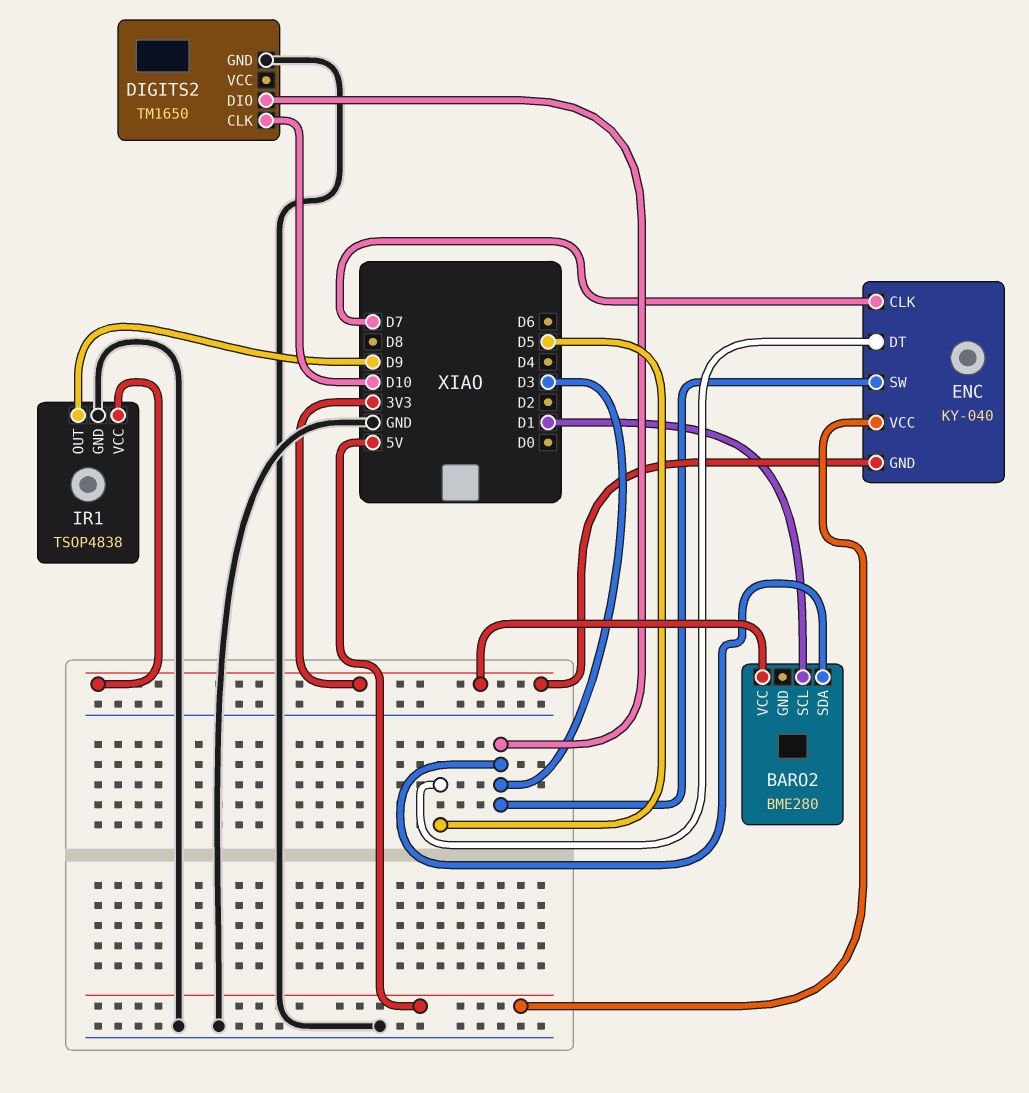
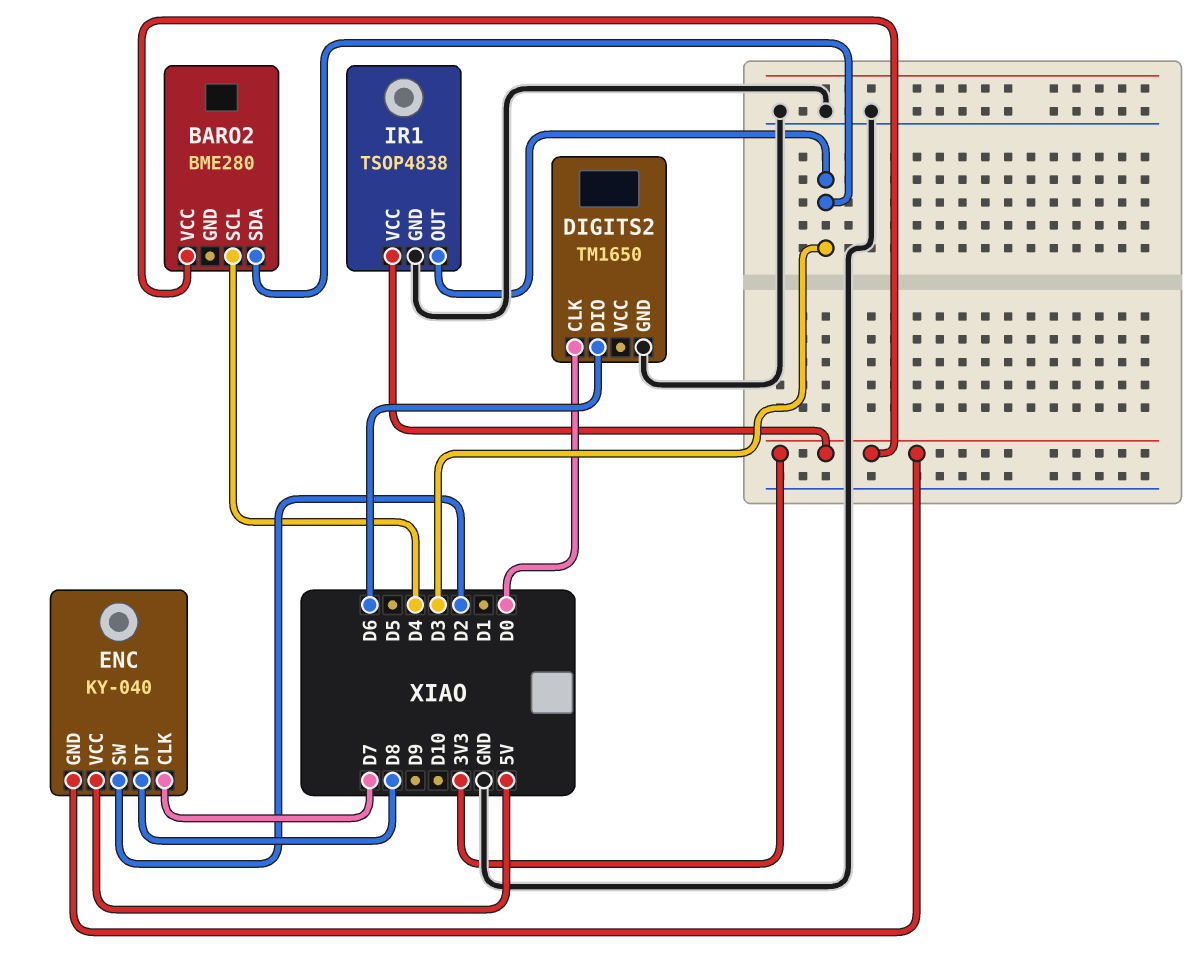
BARO2 pin SCL: D1 -> D4
DIGITS2 pin CLK: D10 -> D0
DIGITS2 pin DIO: D3 -> D6
ENC pin DT: D5 -> D8
ENC pin SW: D3 -> D2
IR1 pin OUT: D9 -> D3

